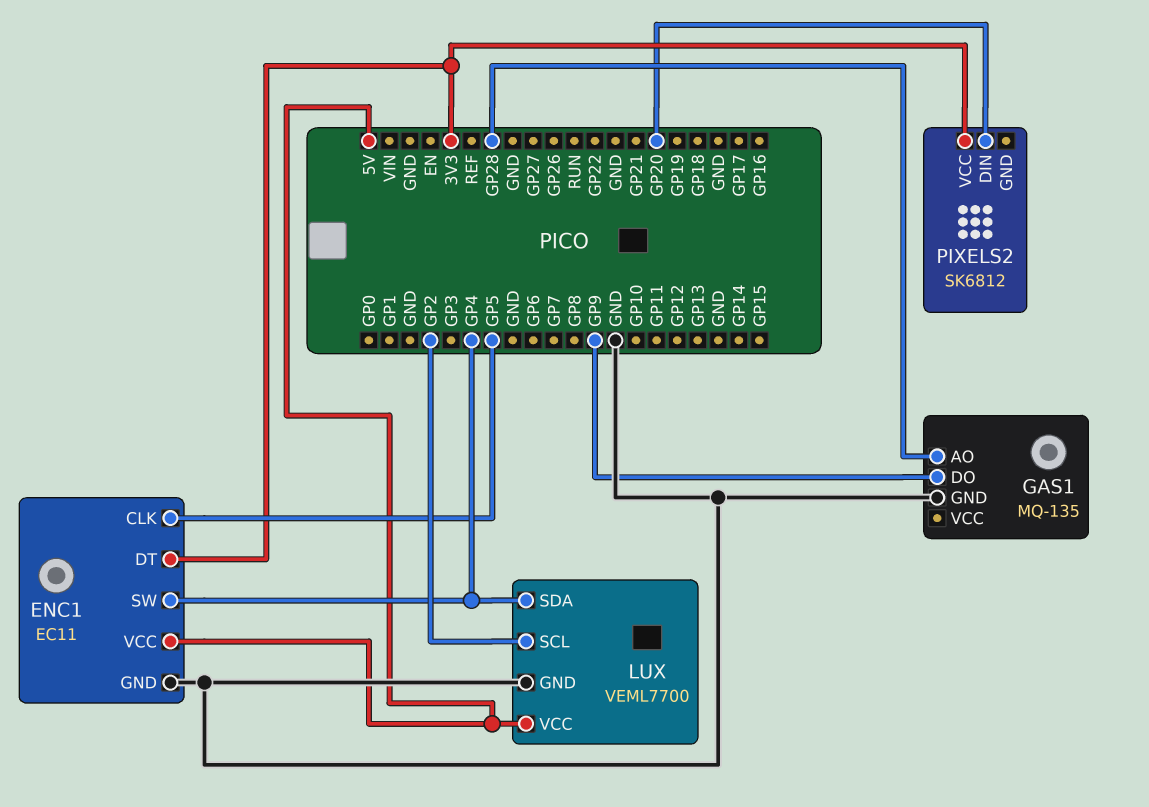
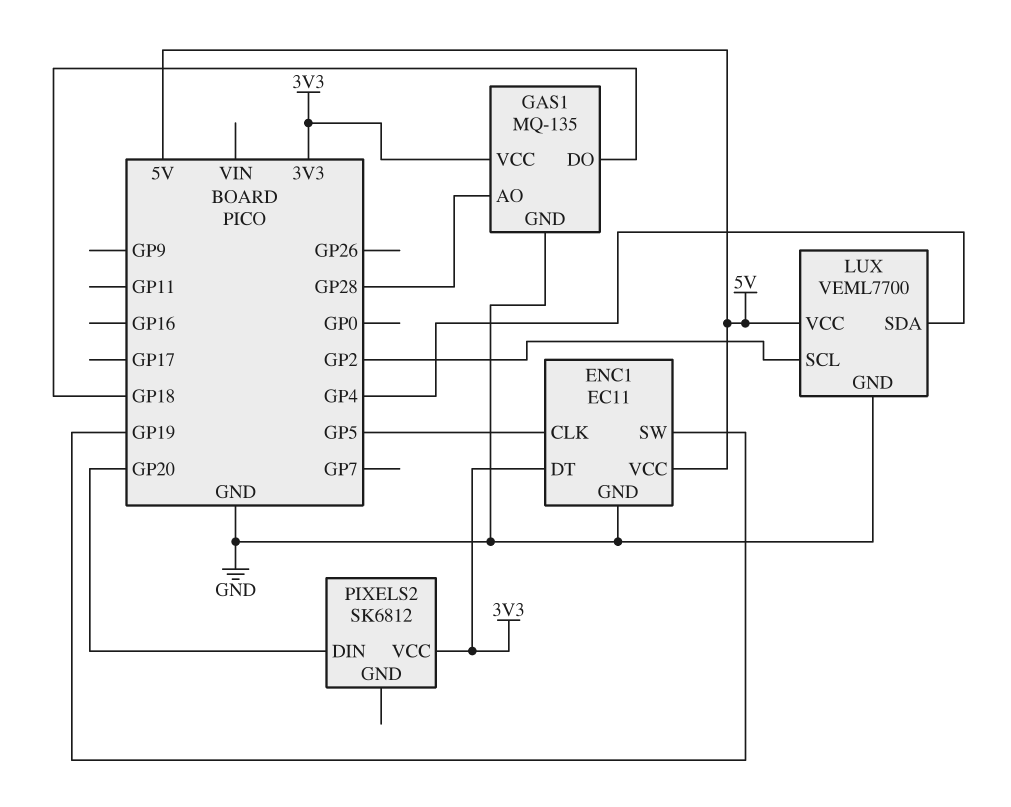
ENC1 pin SW: GP4 -> GP19
GAS1 pin DO: GP9 -> GP18
GAS1 pin VCC: none -> 3V3

